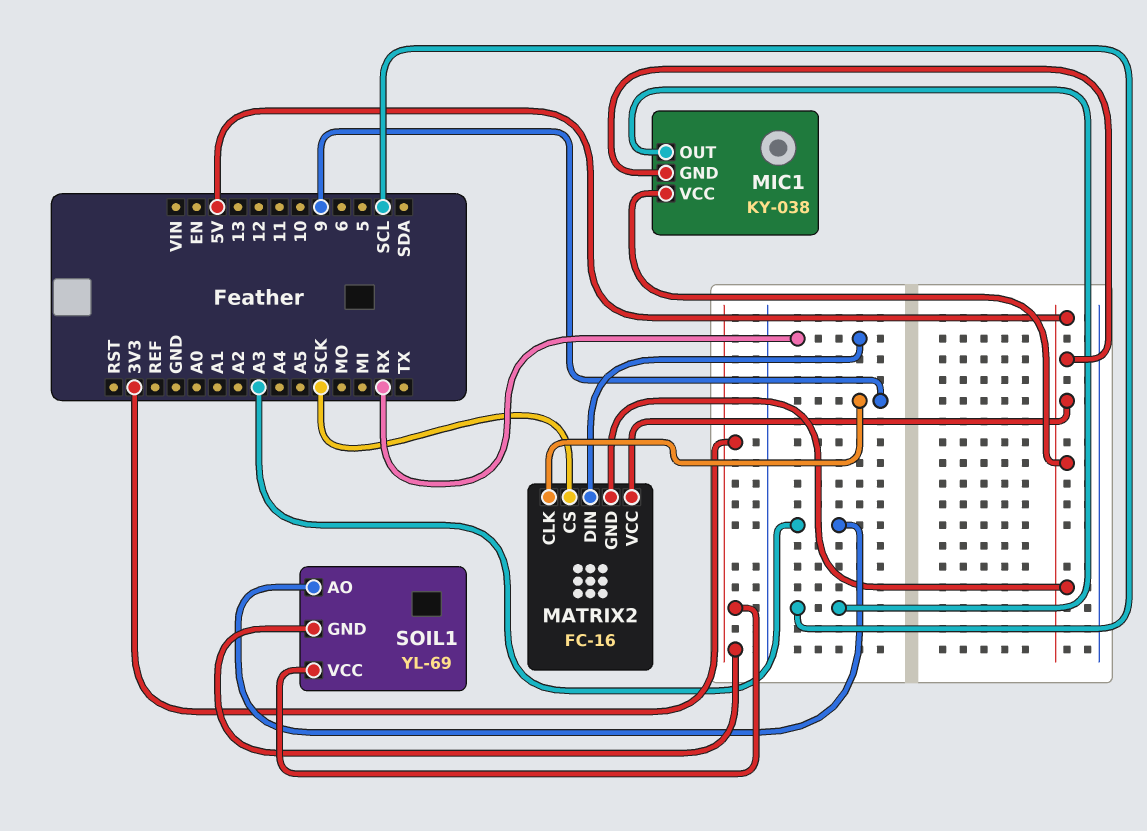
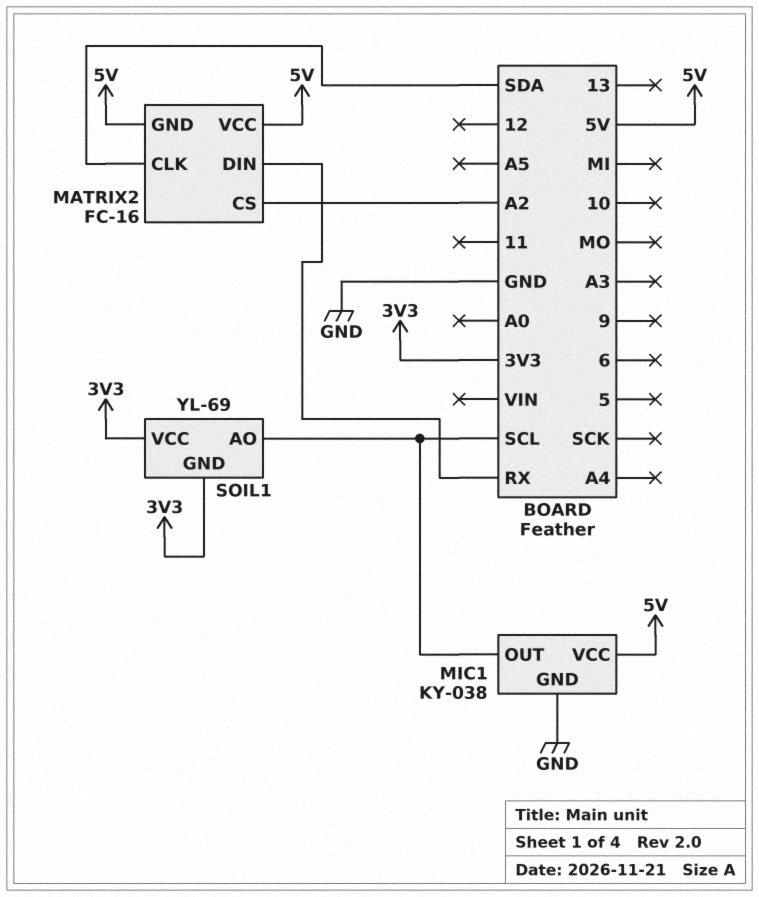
MATRIX2 pin CLK: 9 -> SDA
MATRIX2 pin CS: SCK -> A2
MIC1 pin GND: 5V -> GND
SOIL1 pin AO: A3 -> SCL

